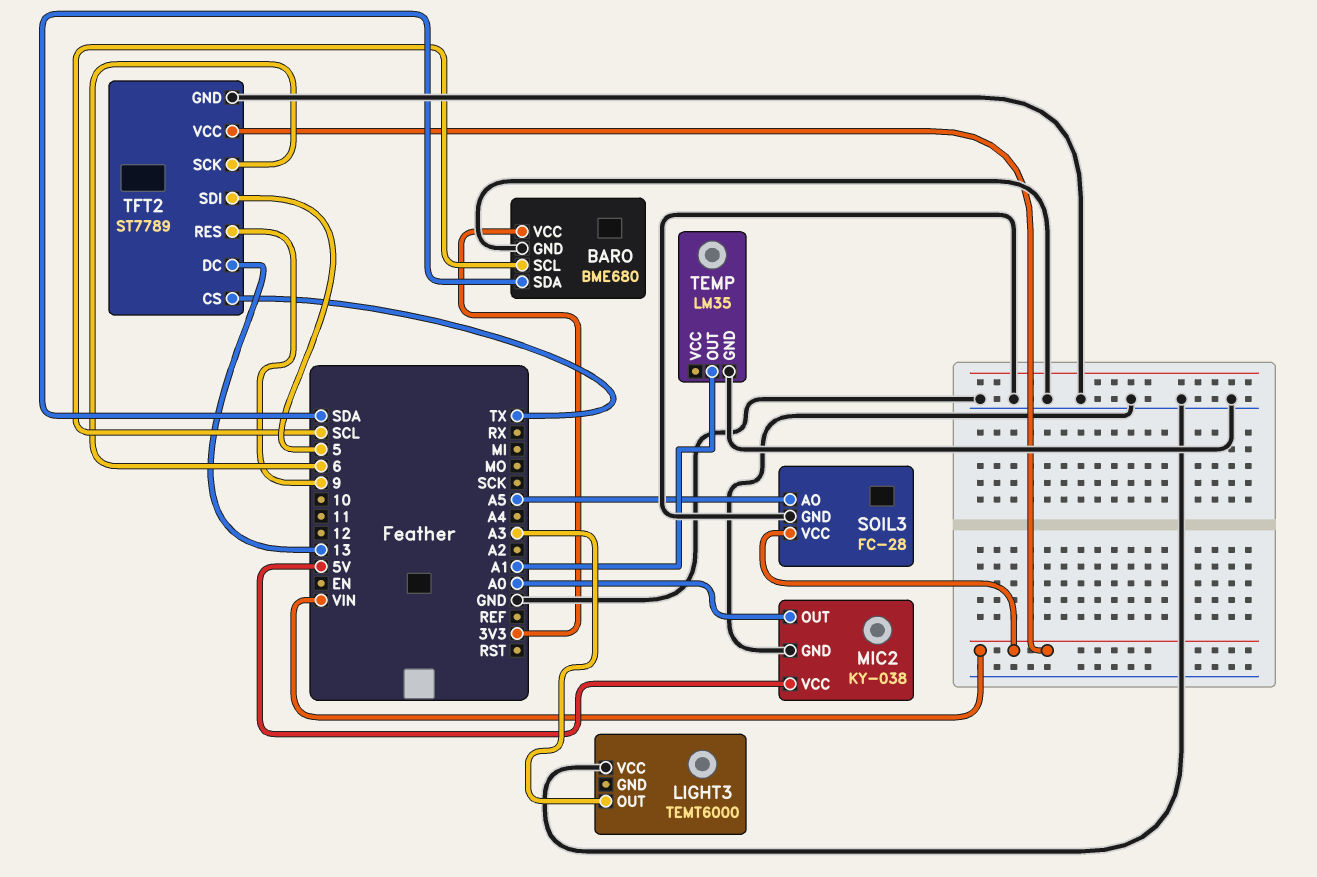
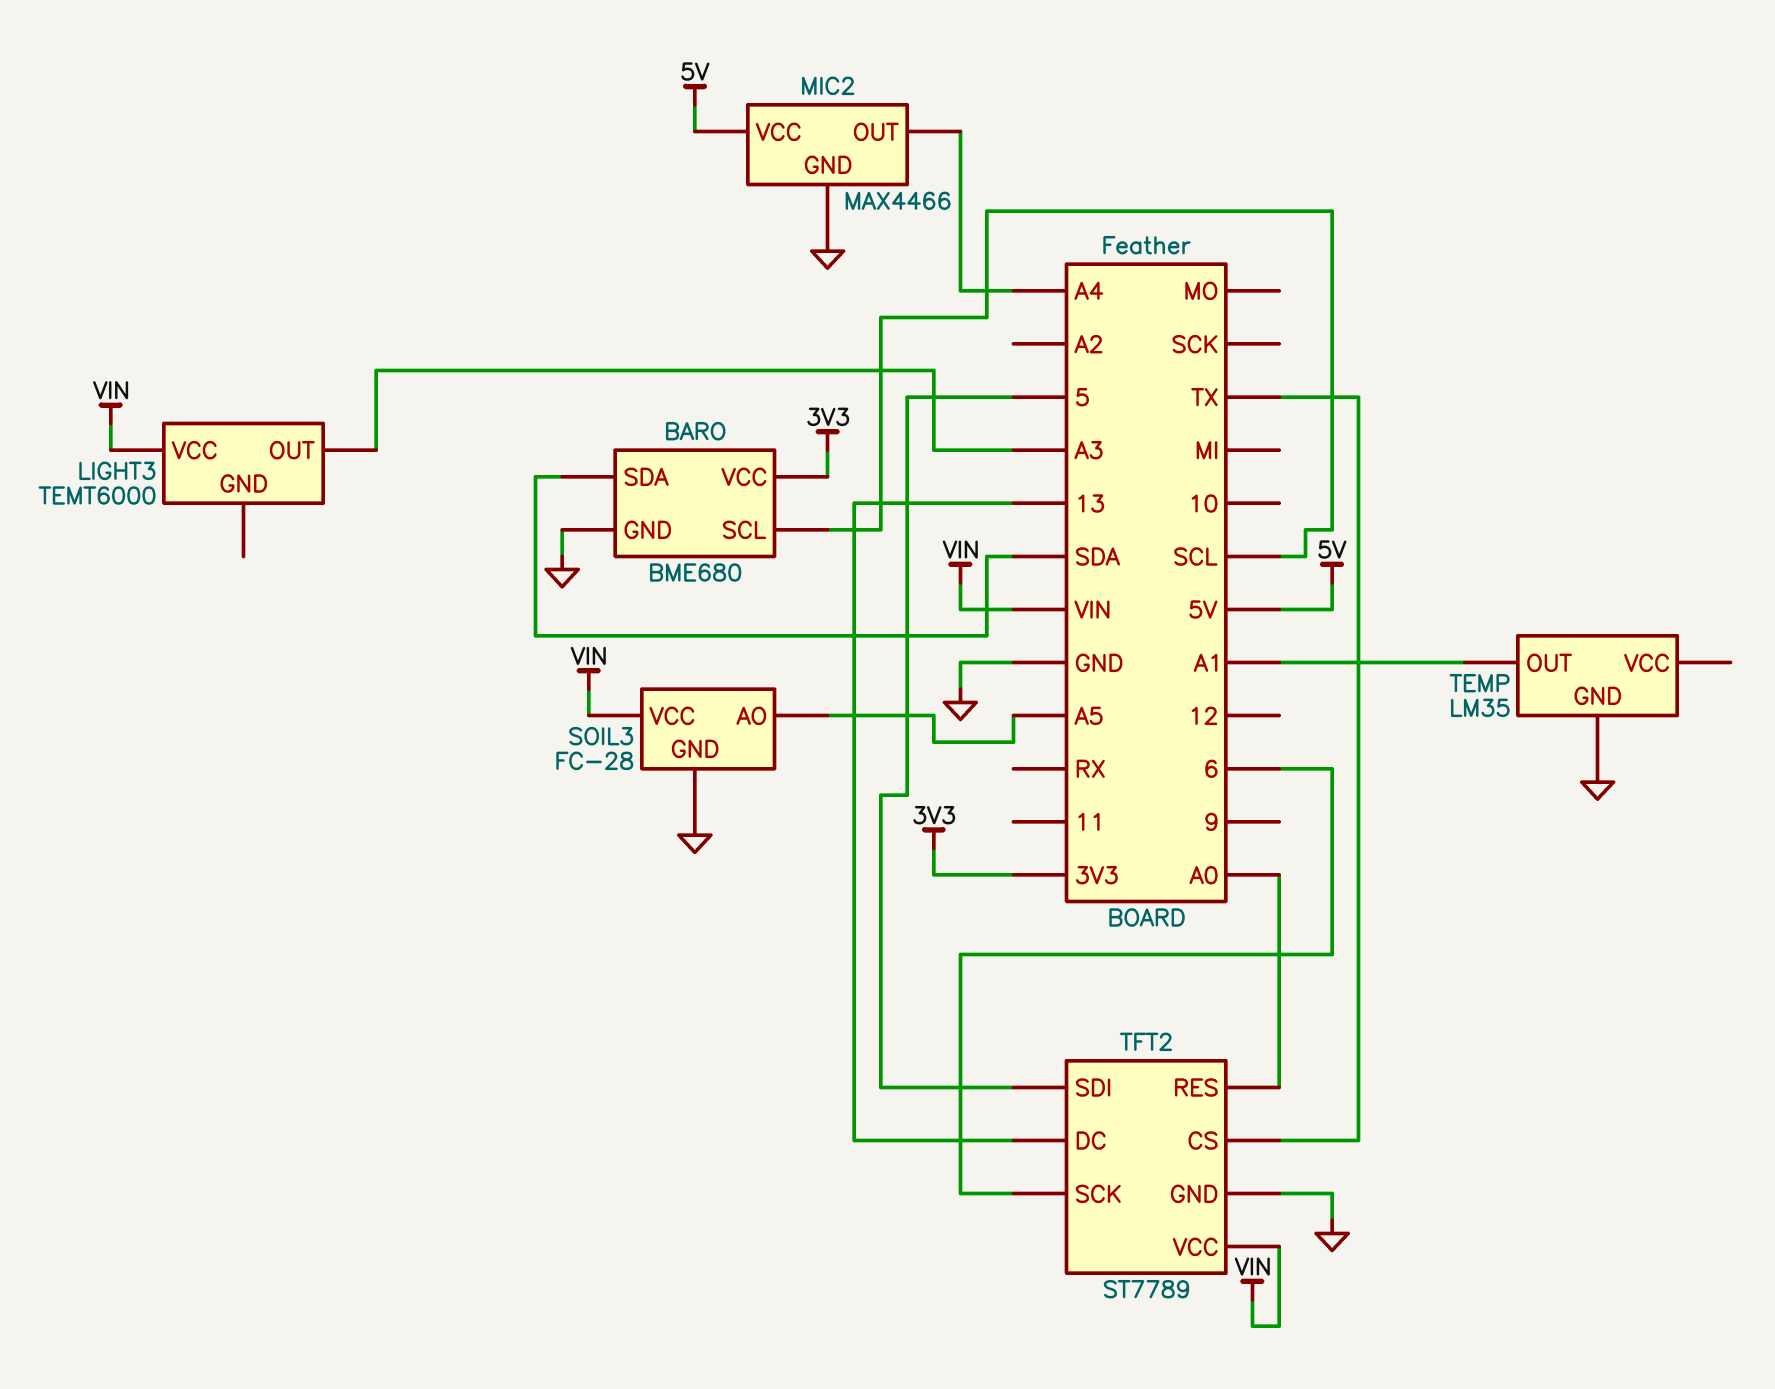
LIGHT3 pin VCC: GND -> VIN
MIC2: KY-038 -> MAX4466
MIC2 pin OUT: A0 -> A4
TFT2 pin RES: 9 -> A0

